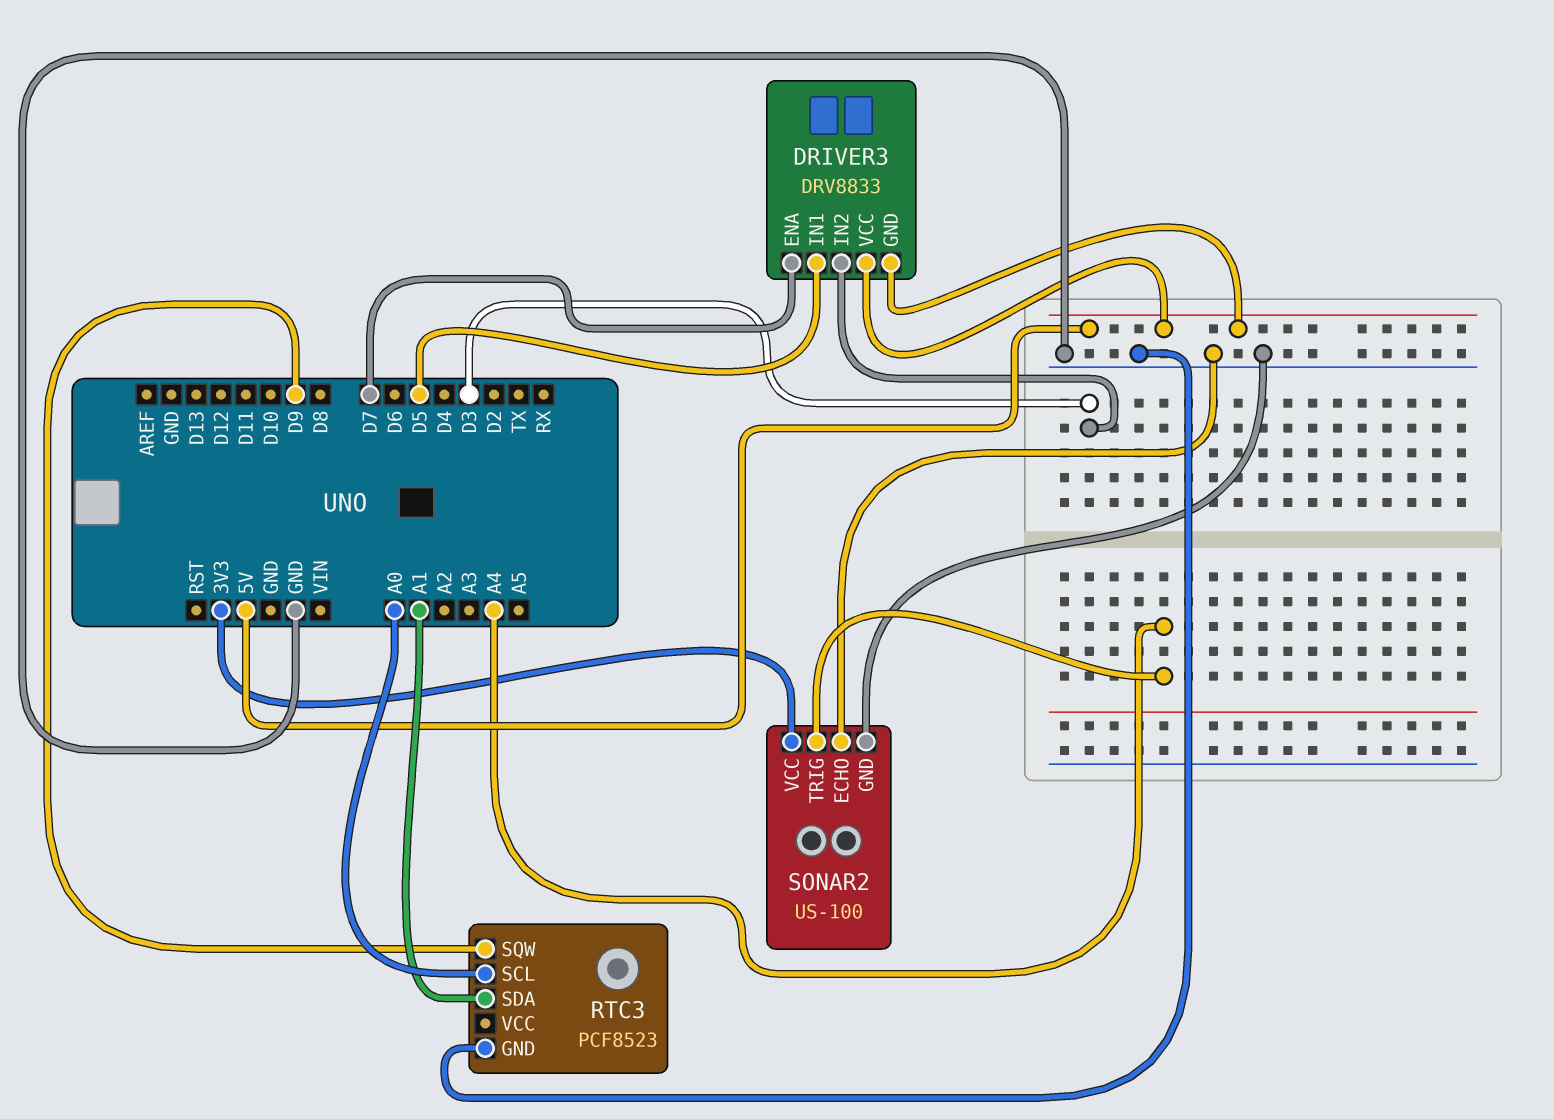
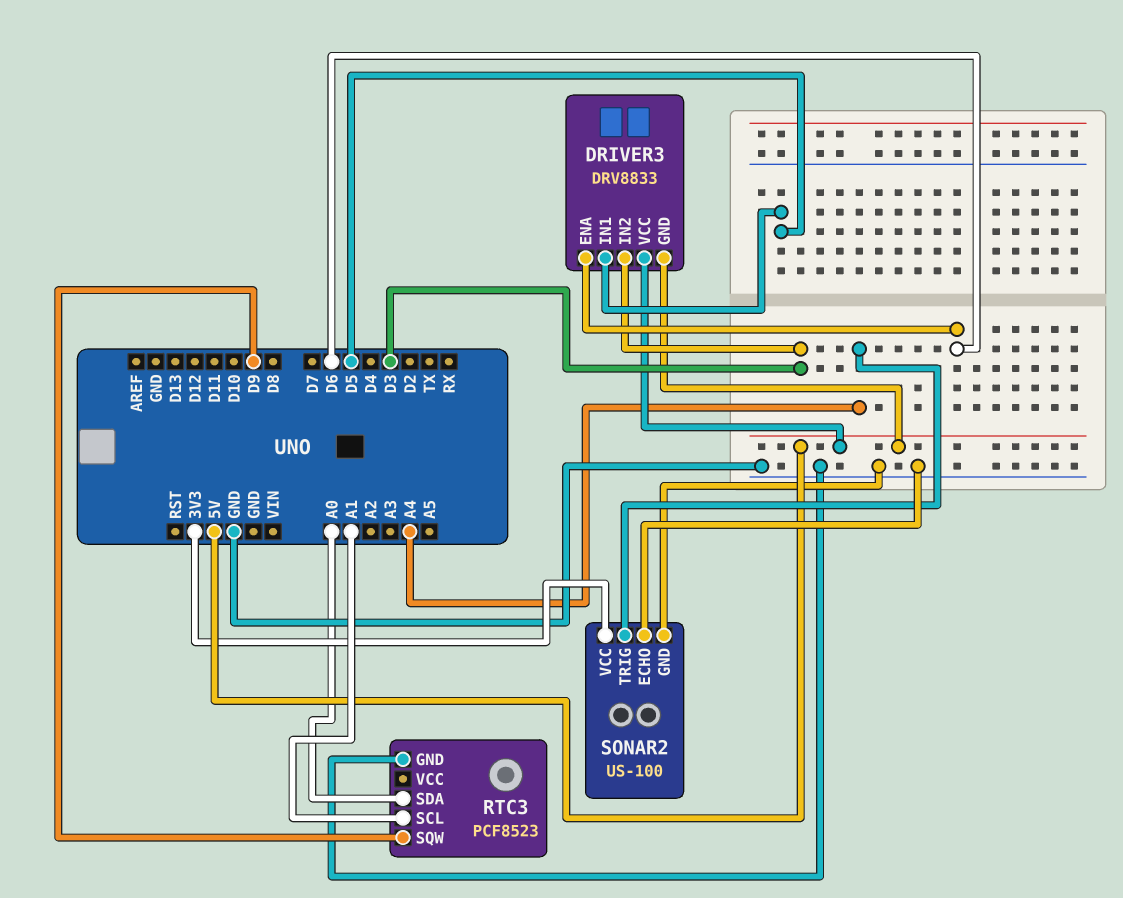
DRIVER3 pin ENA: D7 -> D6
RTC3 pin SCL: A0 -> A1
RTC3 pin SDA: A1 -> A0

